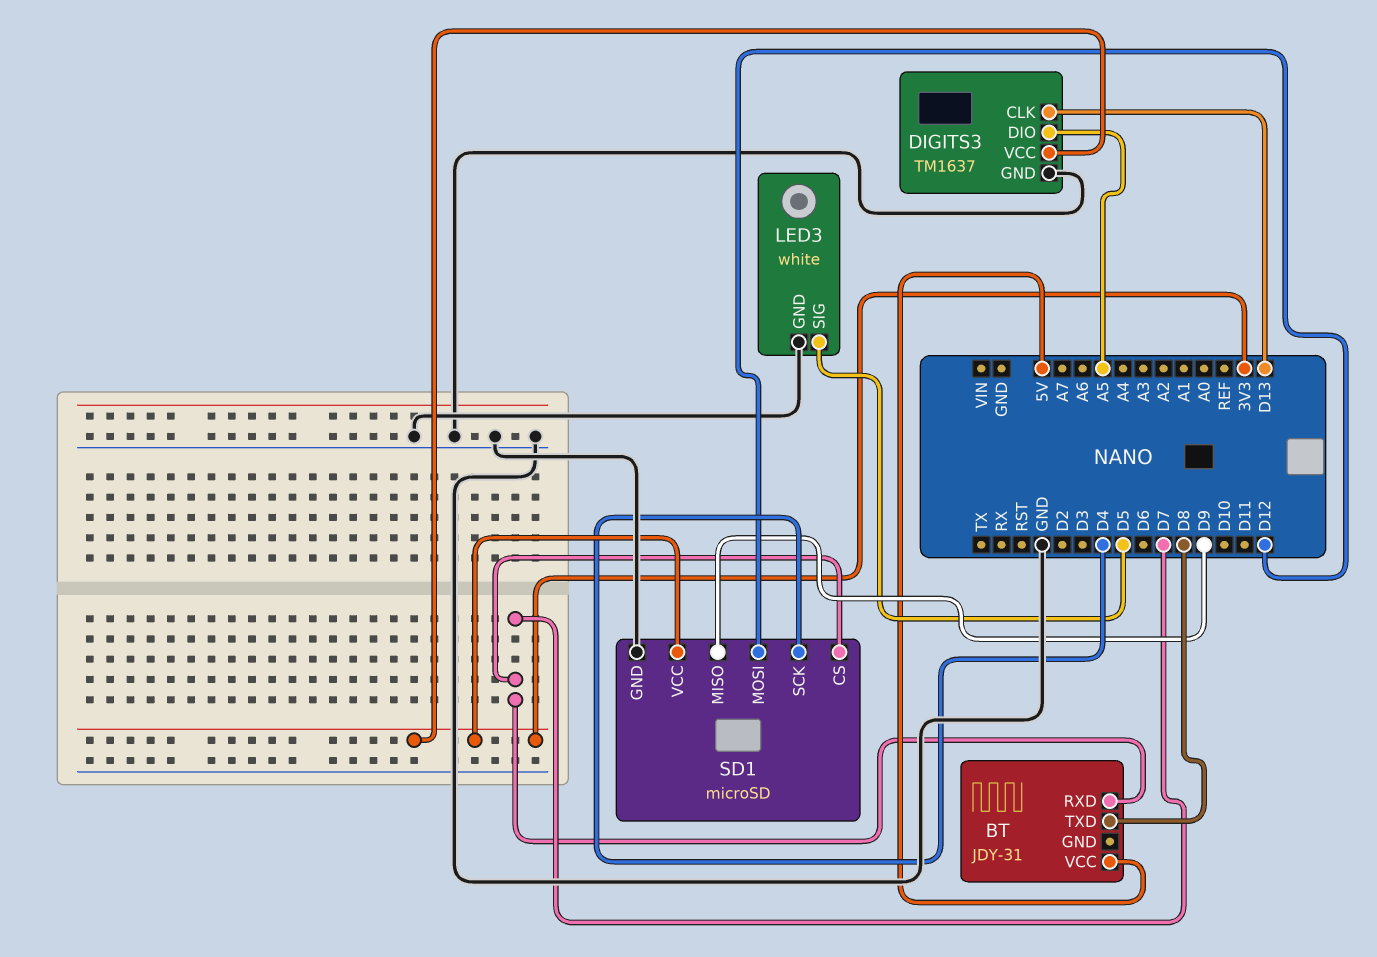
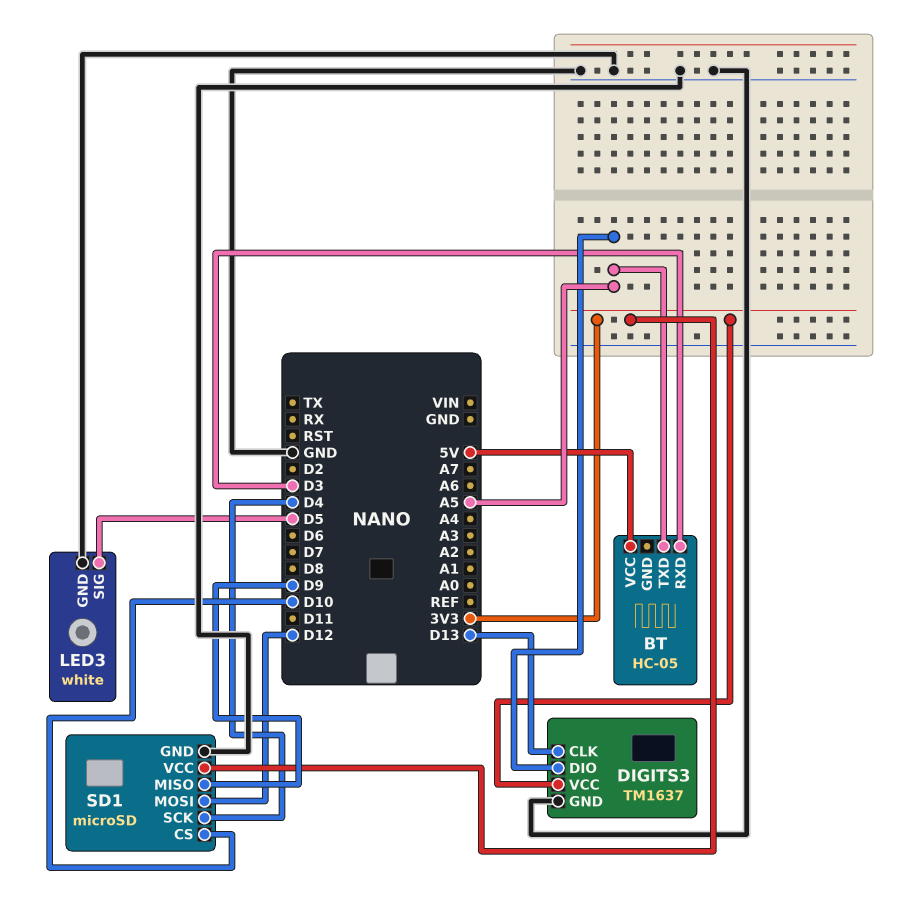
BT: JDY-31 -> HC-05
BT pin RXD: D7 -> D3
BT pin TXD: D8 -> A5
SD1 pin CS: D7 -> D10

